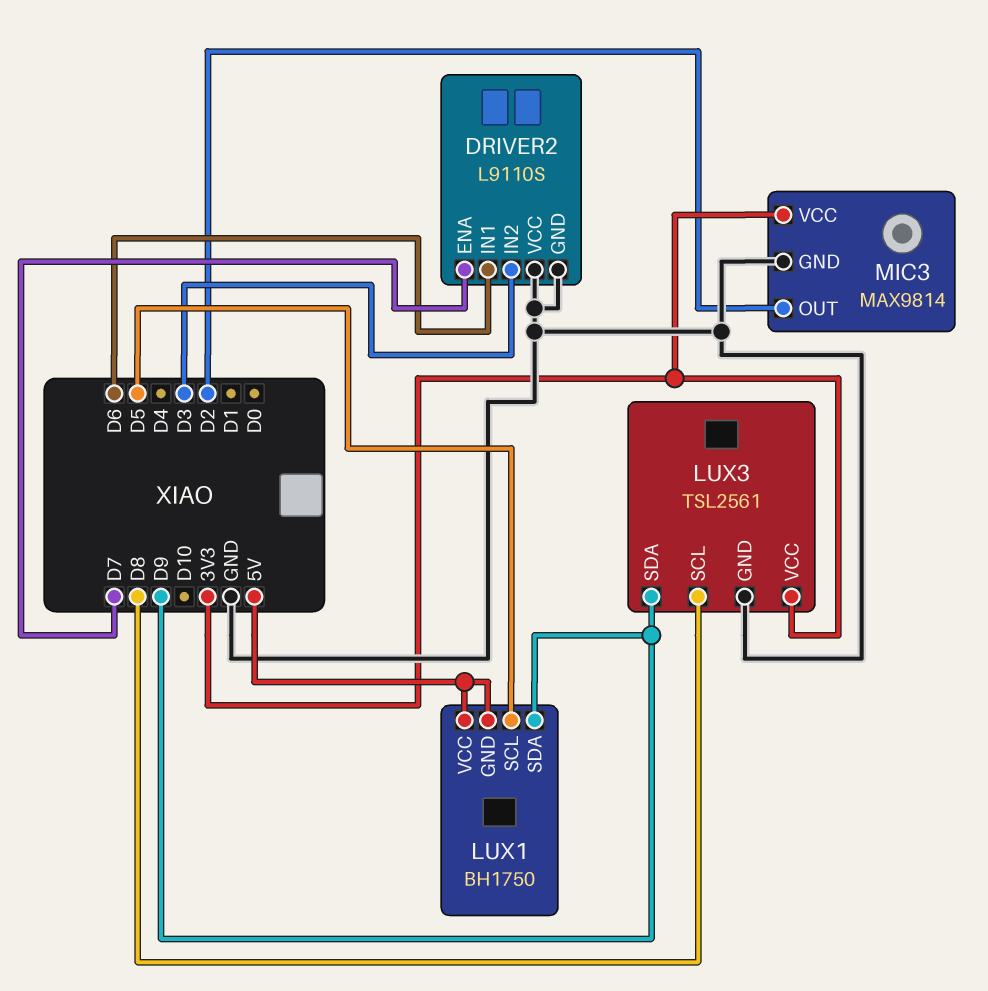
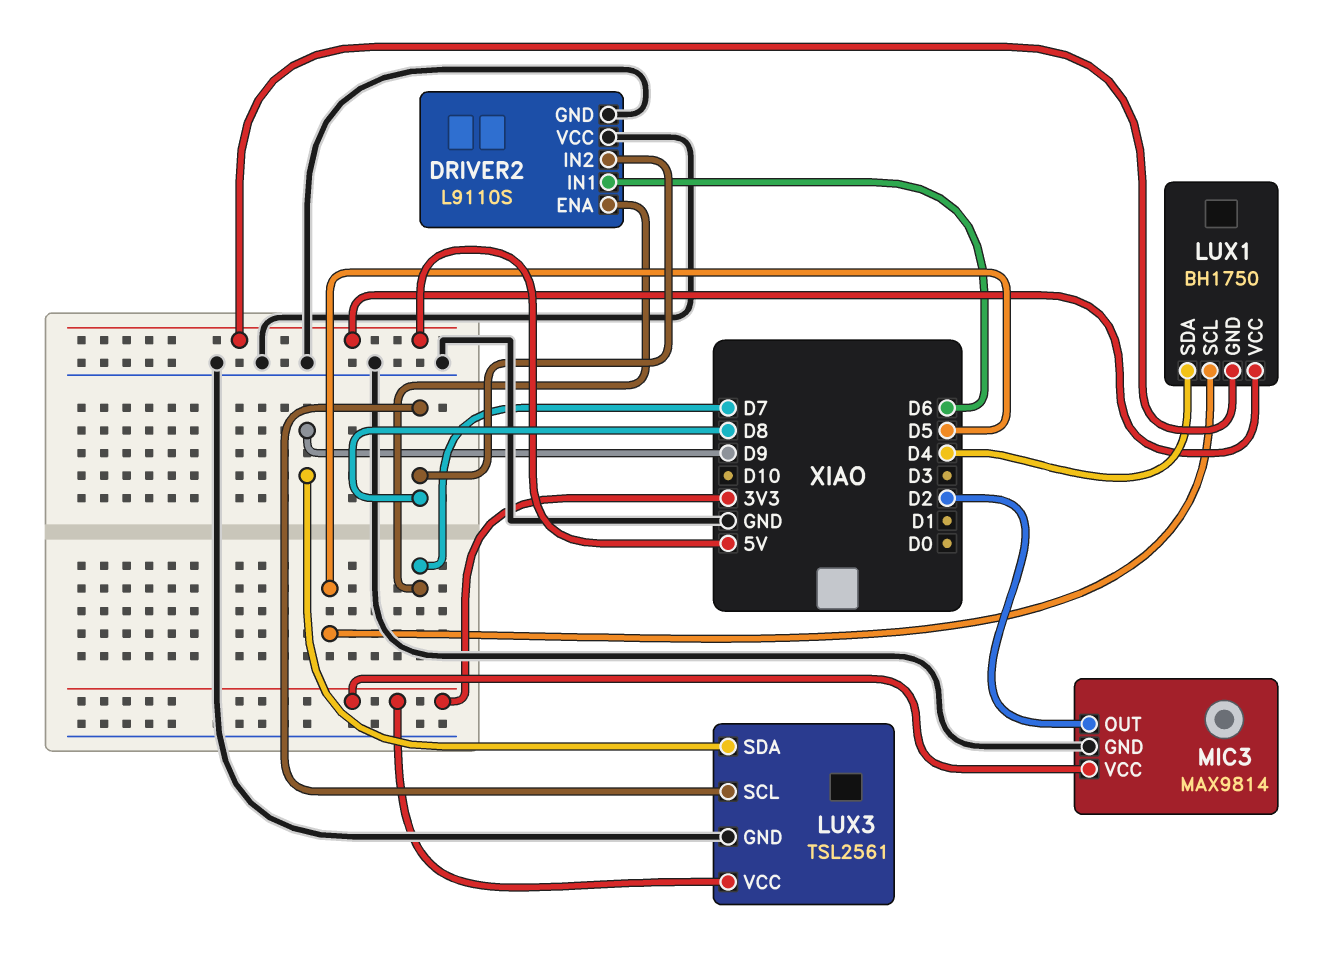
DRIVER2 pin IN2: D3 -> D8
LUX1 pin SDA: D9 -> D4

